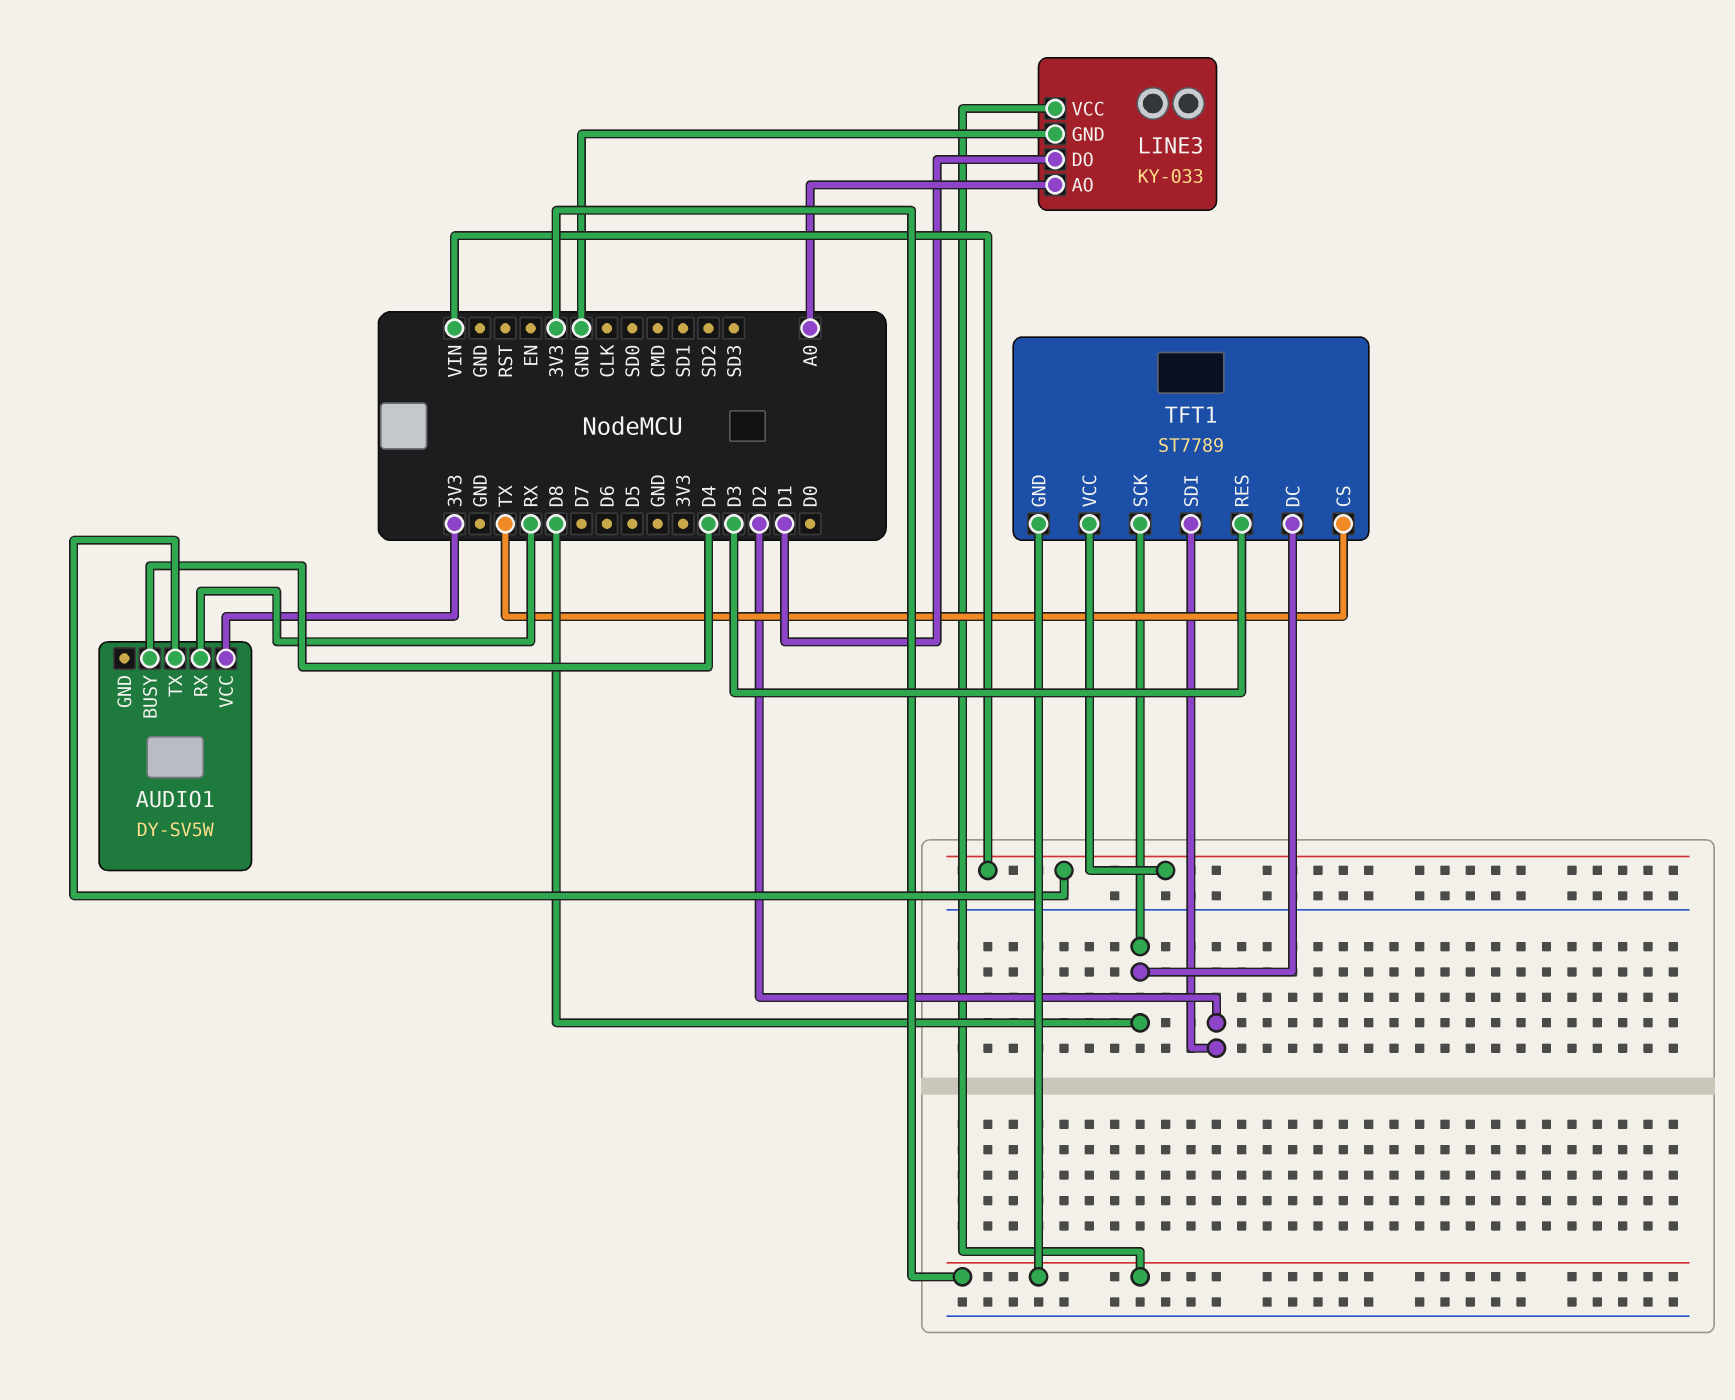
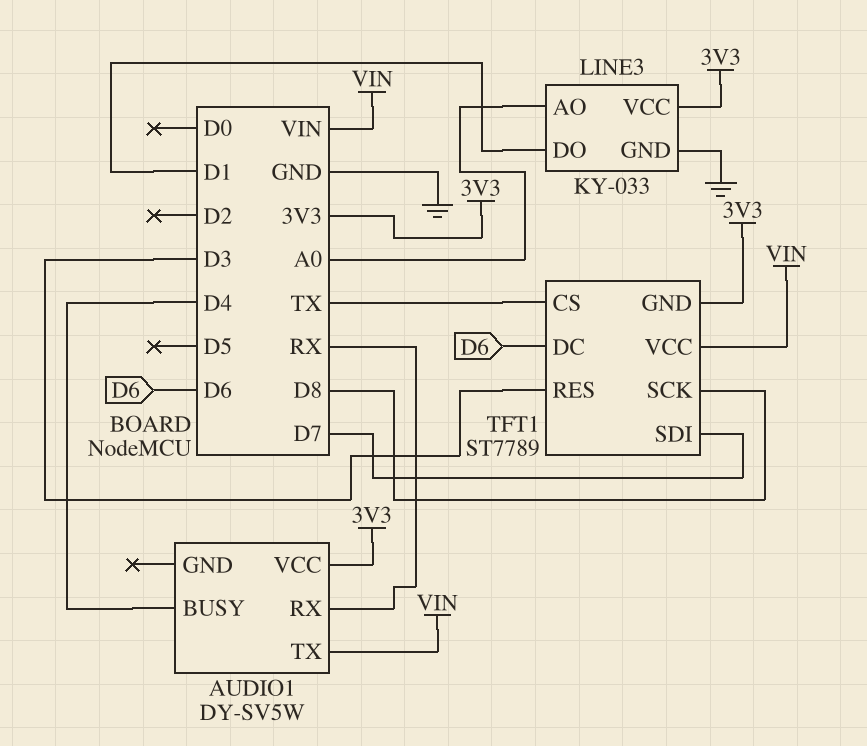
TFT1 pin DC: D8 -> D6
TFT1 pin SDI: D2 -> D7

